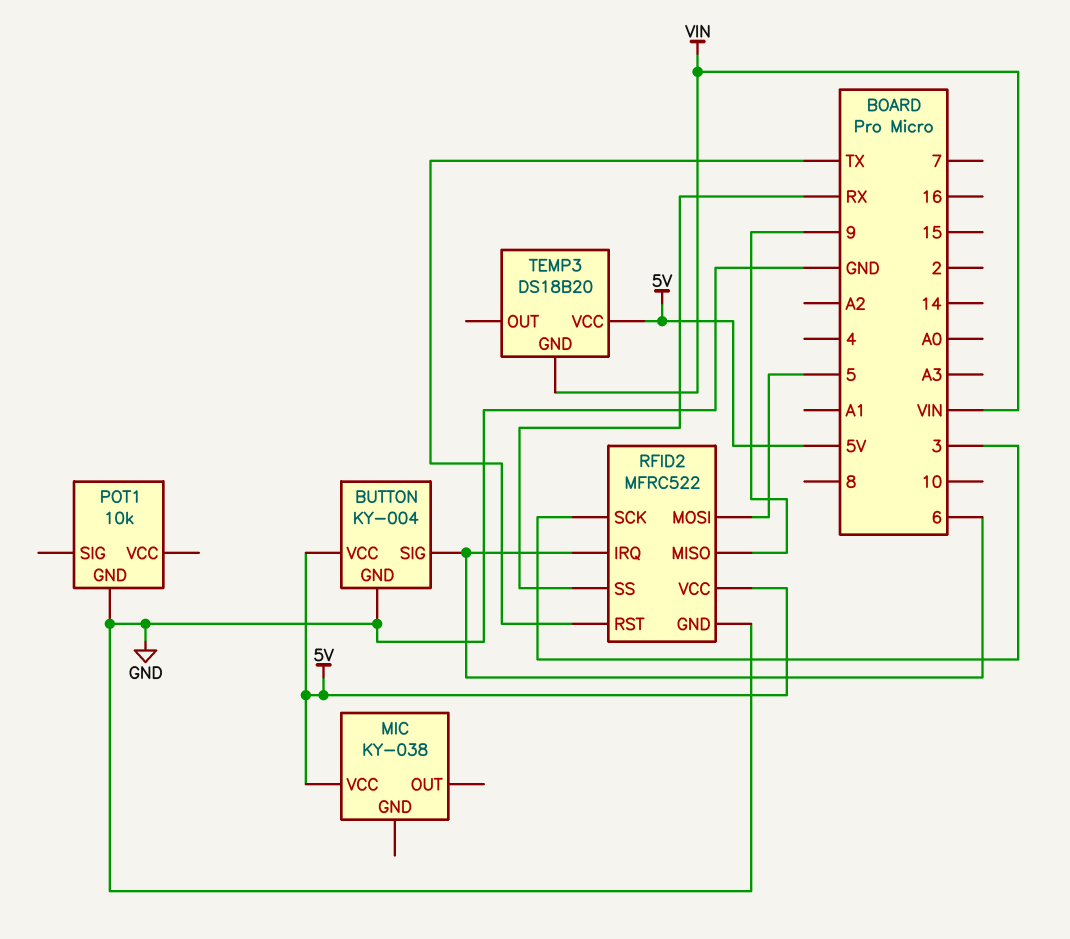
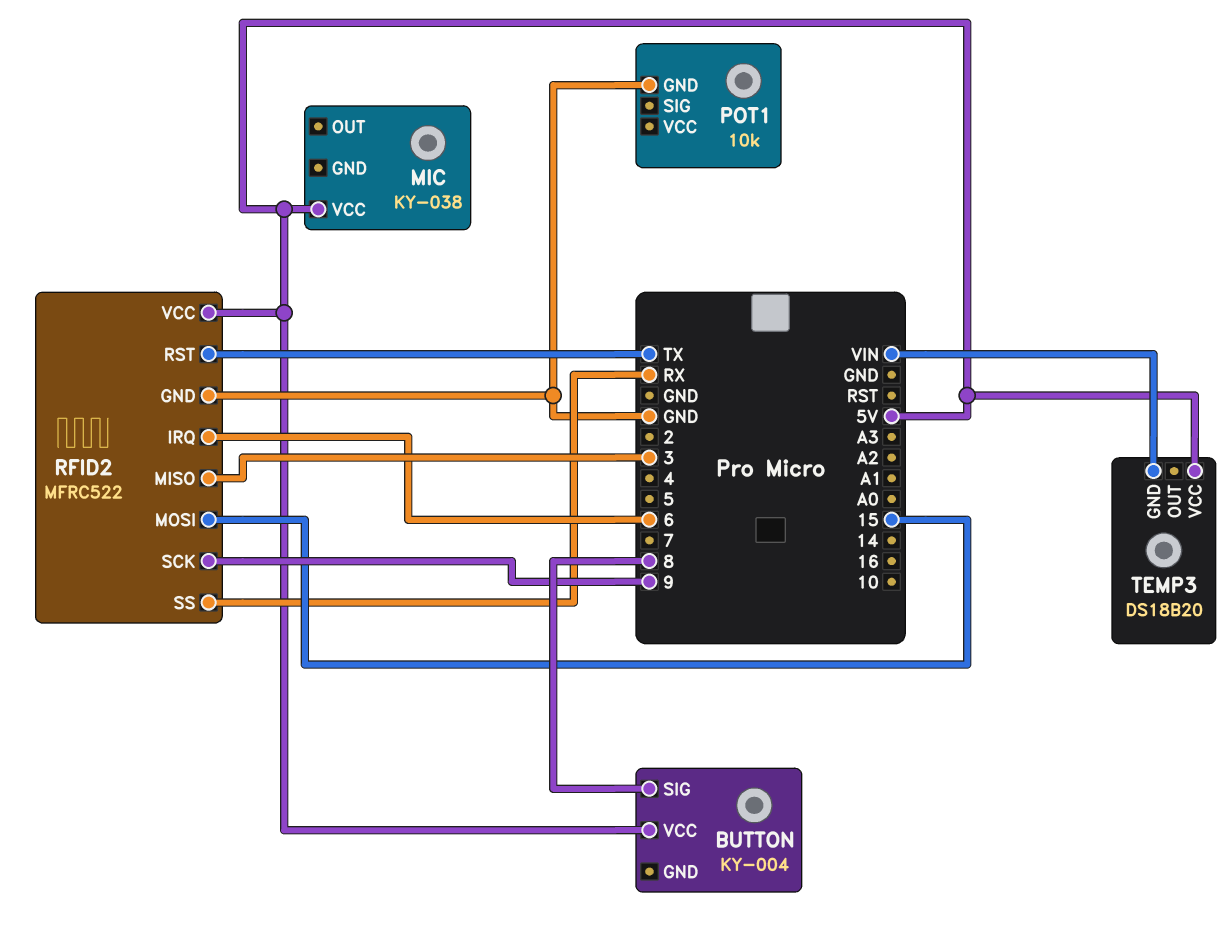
BUTTON pin GND: GND -> none
BUTTON pin SIG: 6 -> 8
RFID2 pin MISO: 9 -> 3
RFID2 pin MOSI: 5 -> 15
RFID2 pin SCK: 3 -> 9

